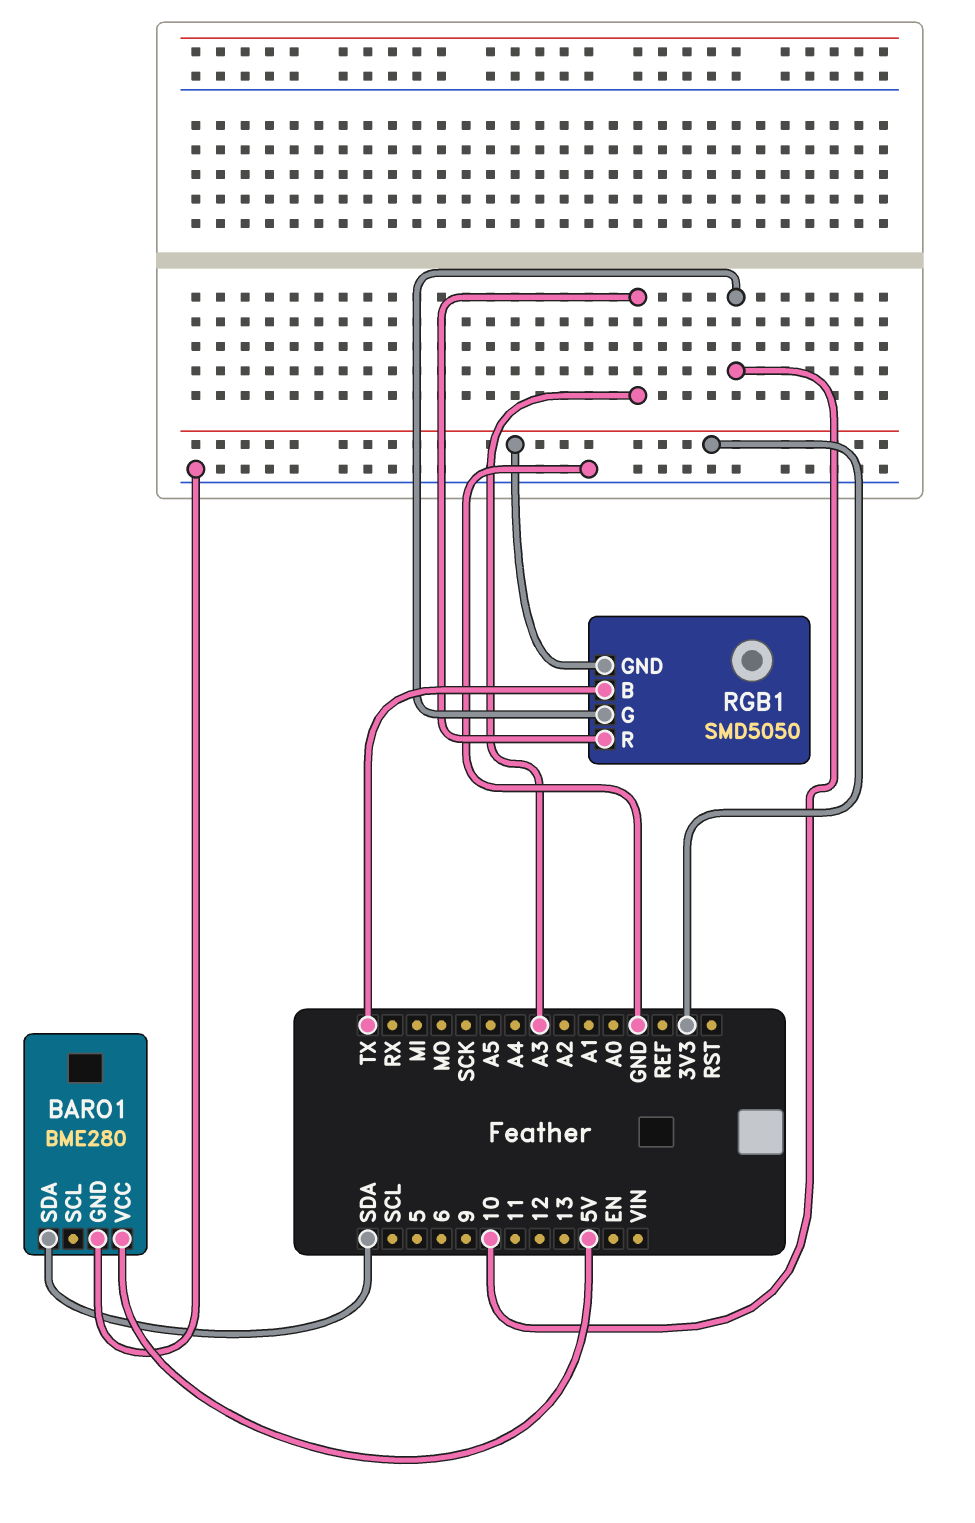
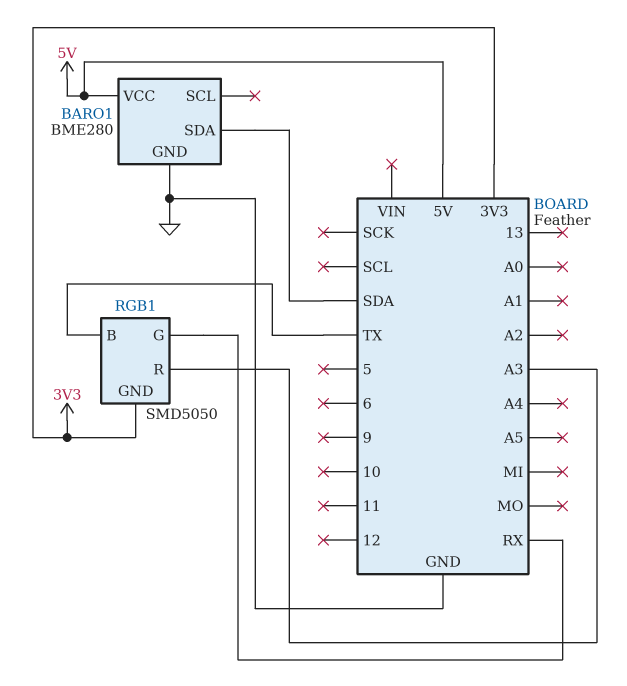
RGB1 pin G: 10 -> RX

